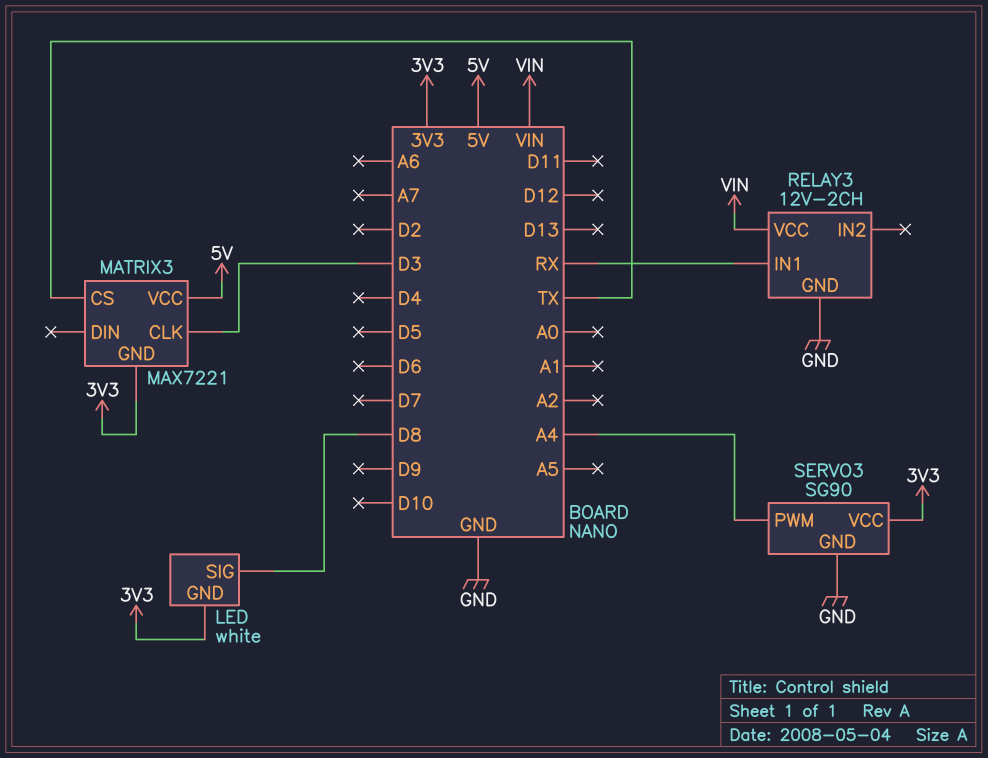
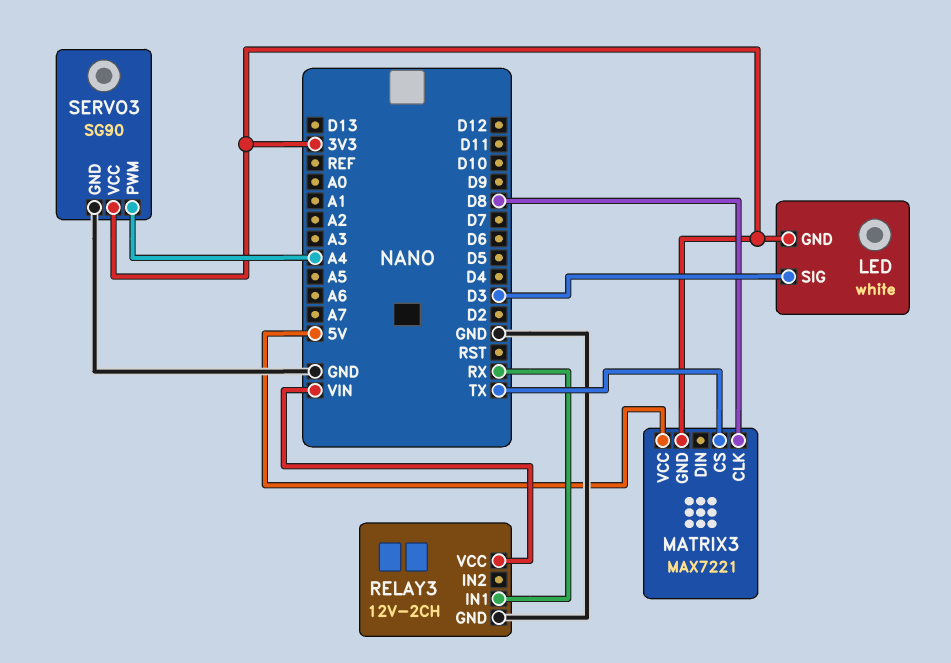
LED pin SIG: D8 -> D3
MATRIX3 pin CLK: D3 -> D8

